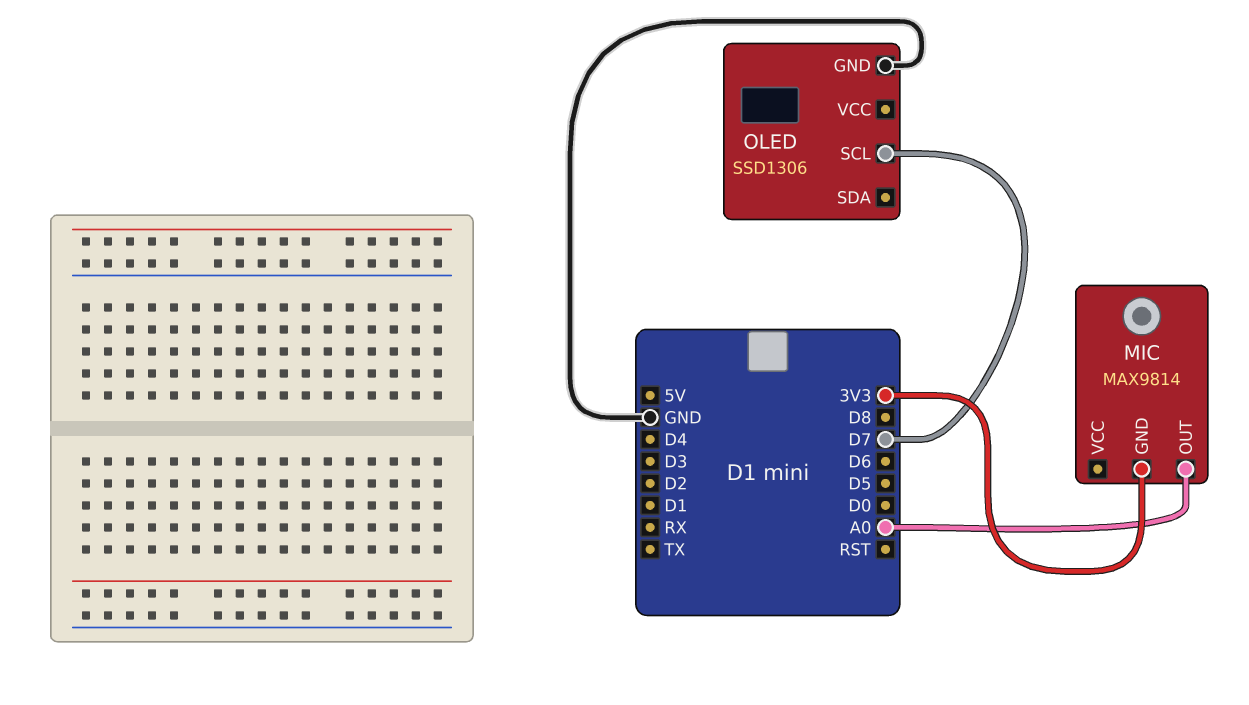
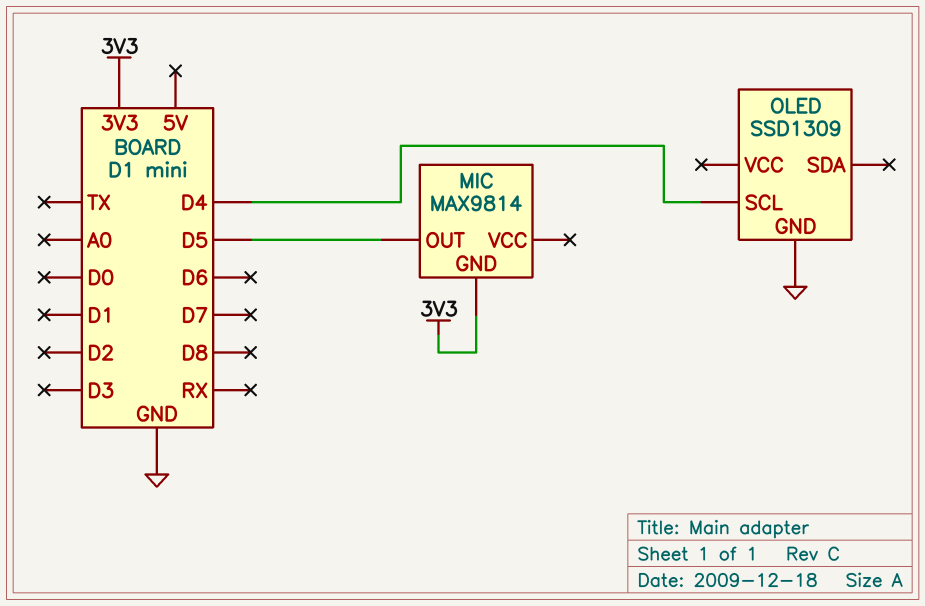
MIC pin OUT: A0 -> D5
OLED: SSD1306 -> SSD1309
OLED pin SCL: D7 -> D4

